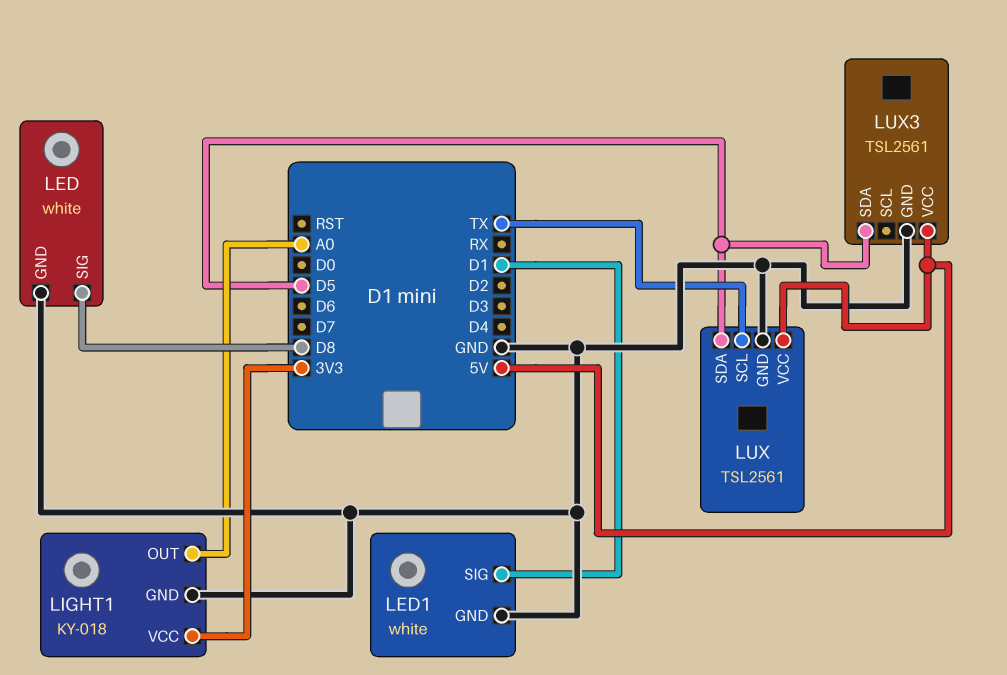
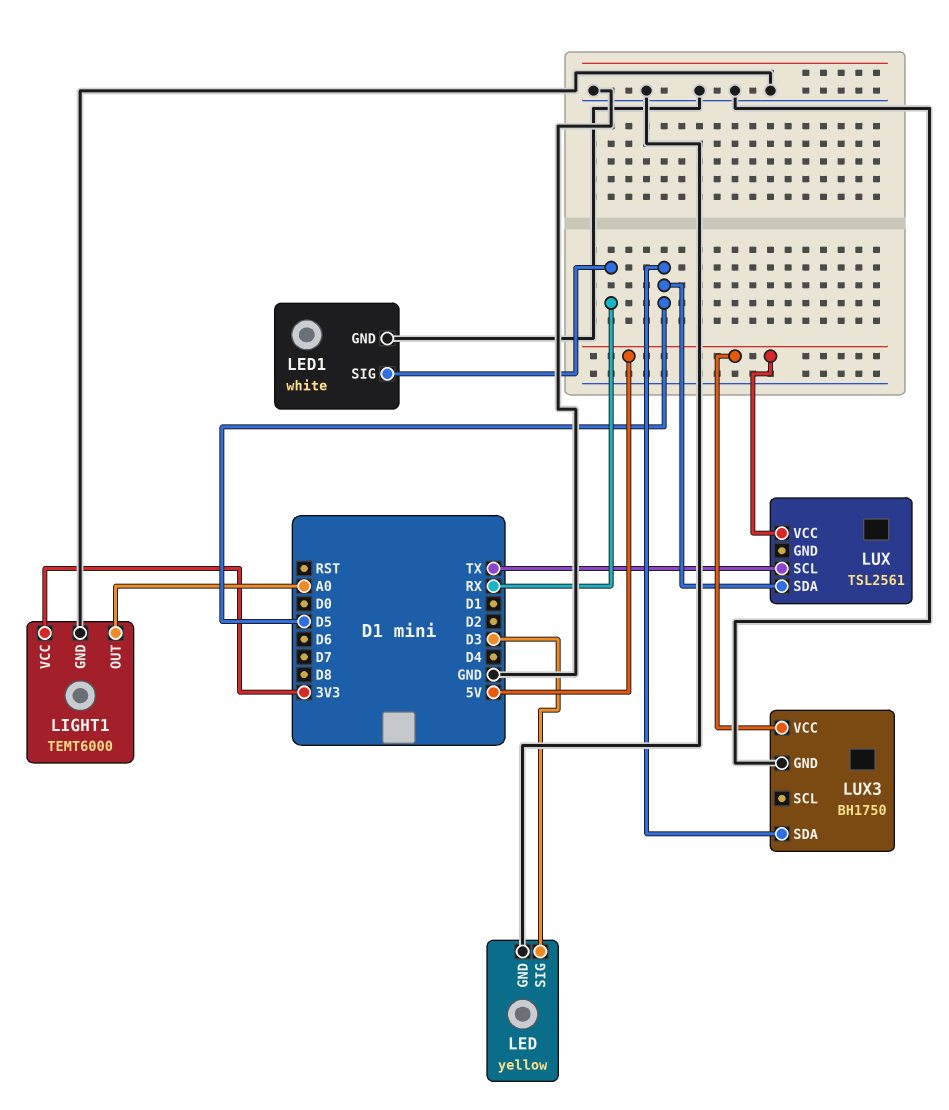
LED: white -> yellow
LED pin SIG: D8 -> D3
LED1 pin SIG: D1 -> RX
LIGHT1: KY-018 -> TEMT6000
LUX pin GND: GND -> none
LUX3: TSL2561 -> BH1750

